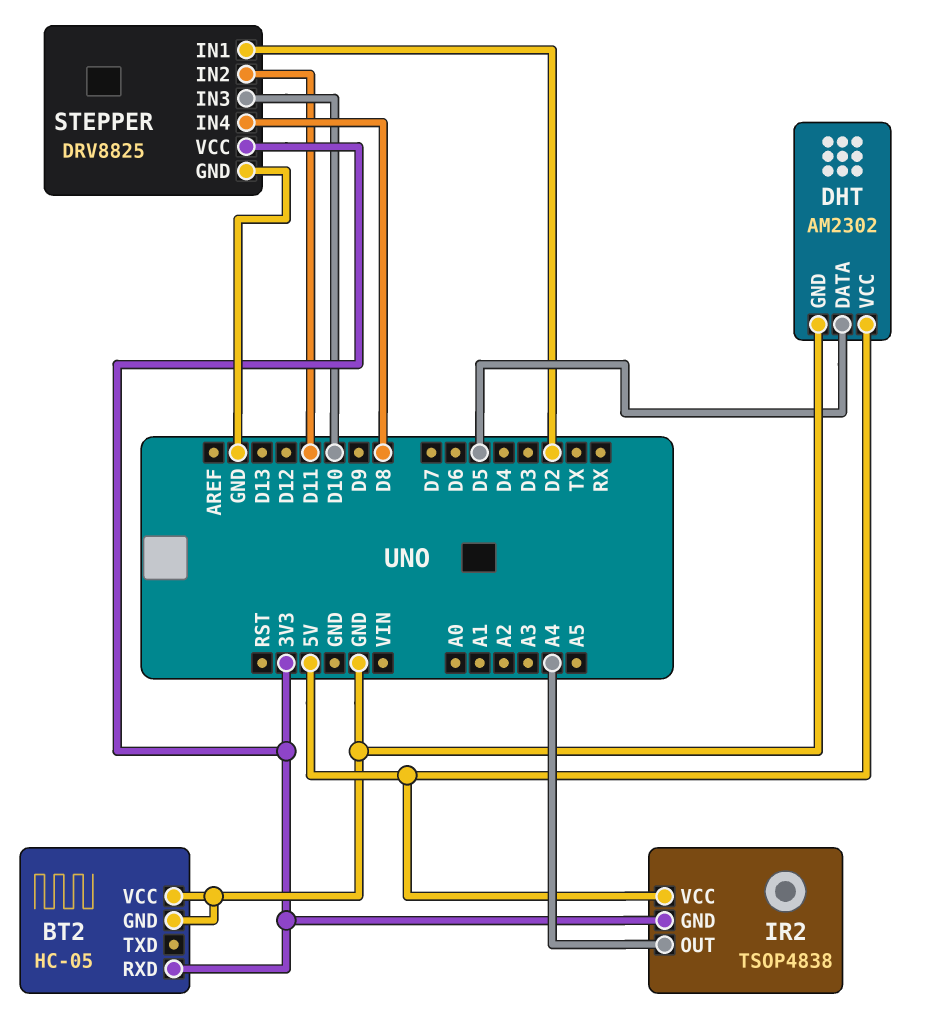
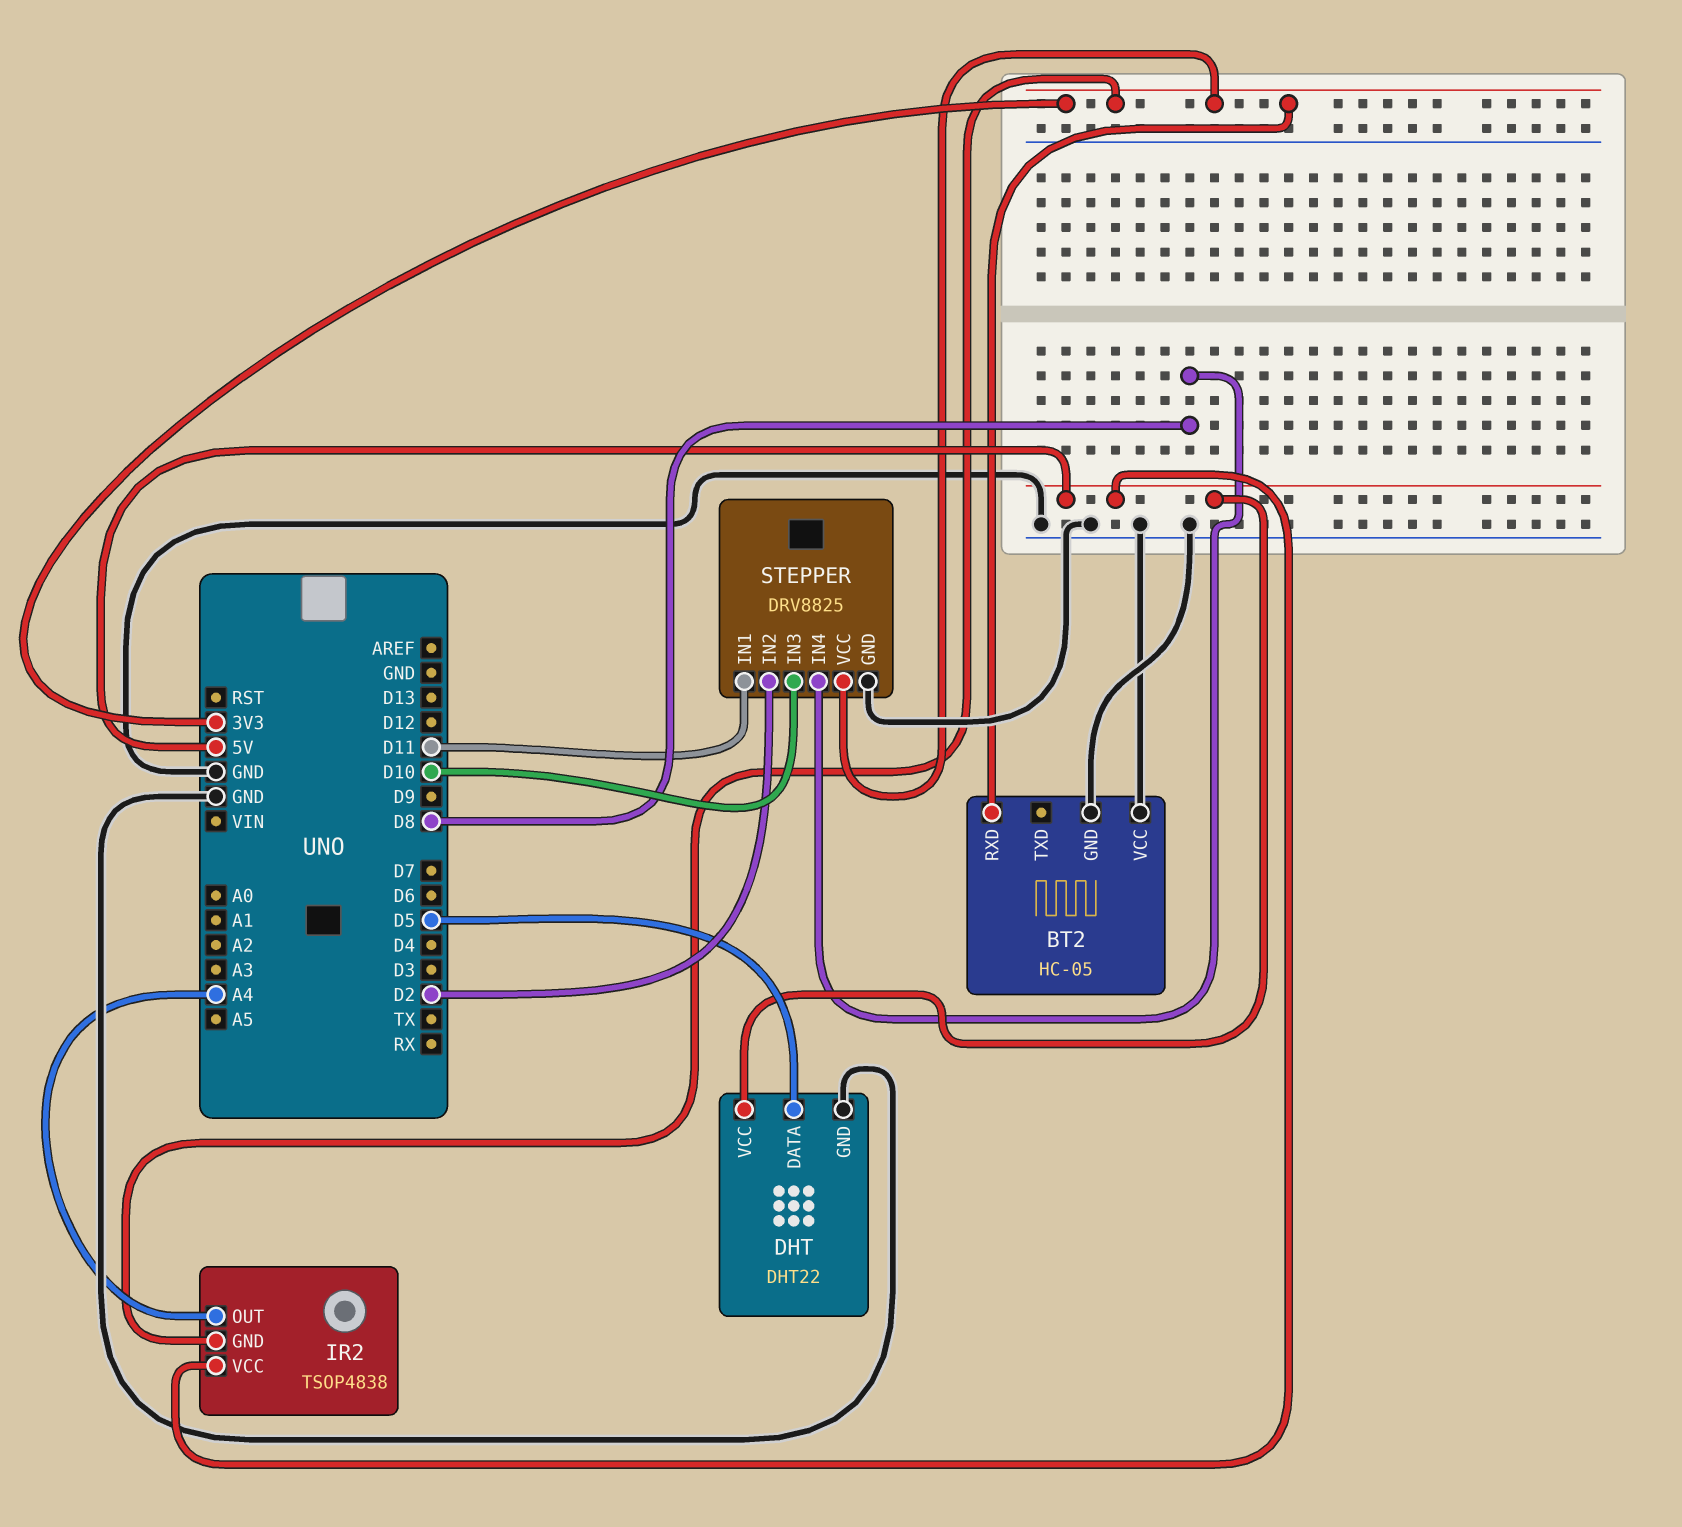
DHT: AM2302 -> DHT22
STEPPER pin IN1: D2 -> D11
STEPPER pin IN2: D11 -> D2

